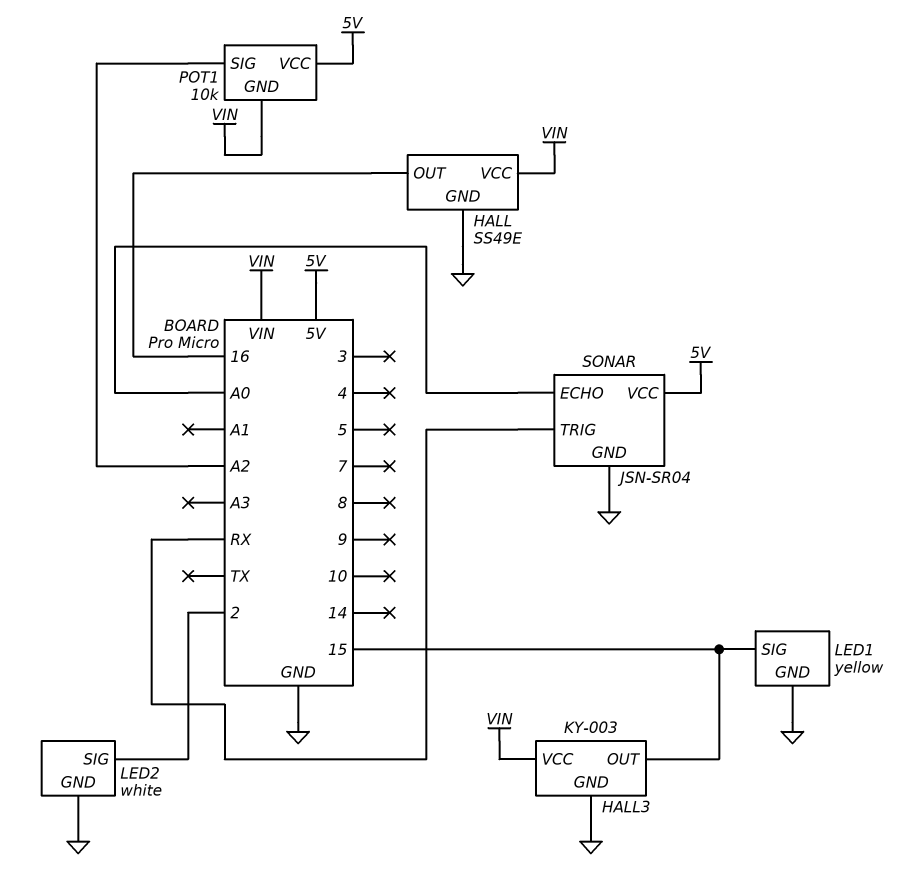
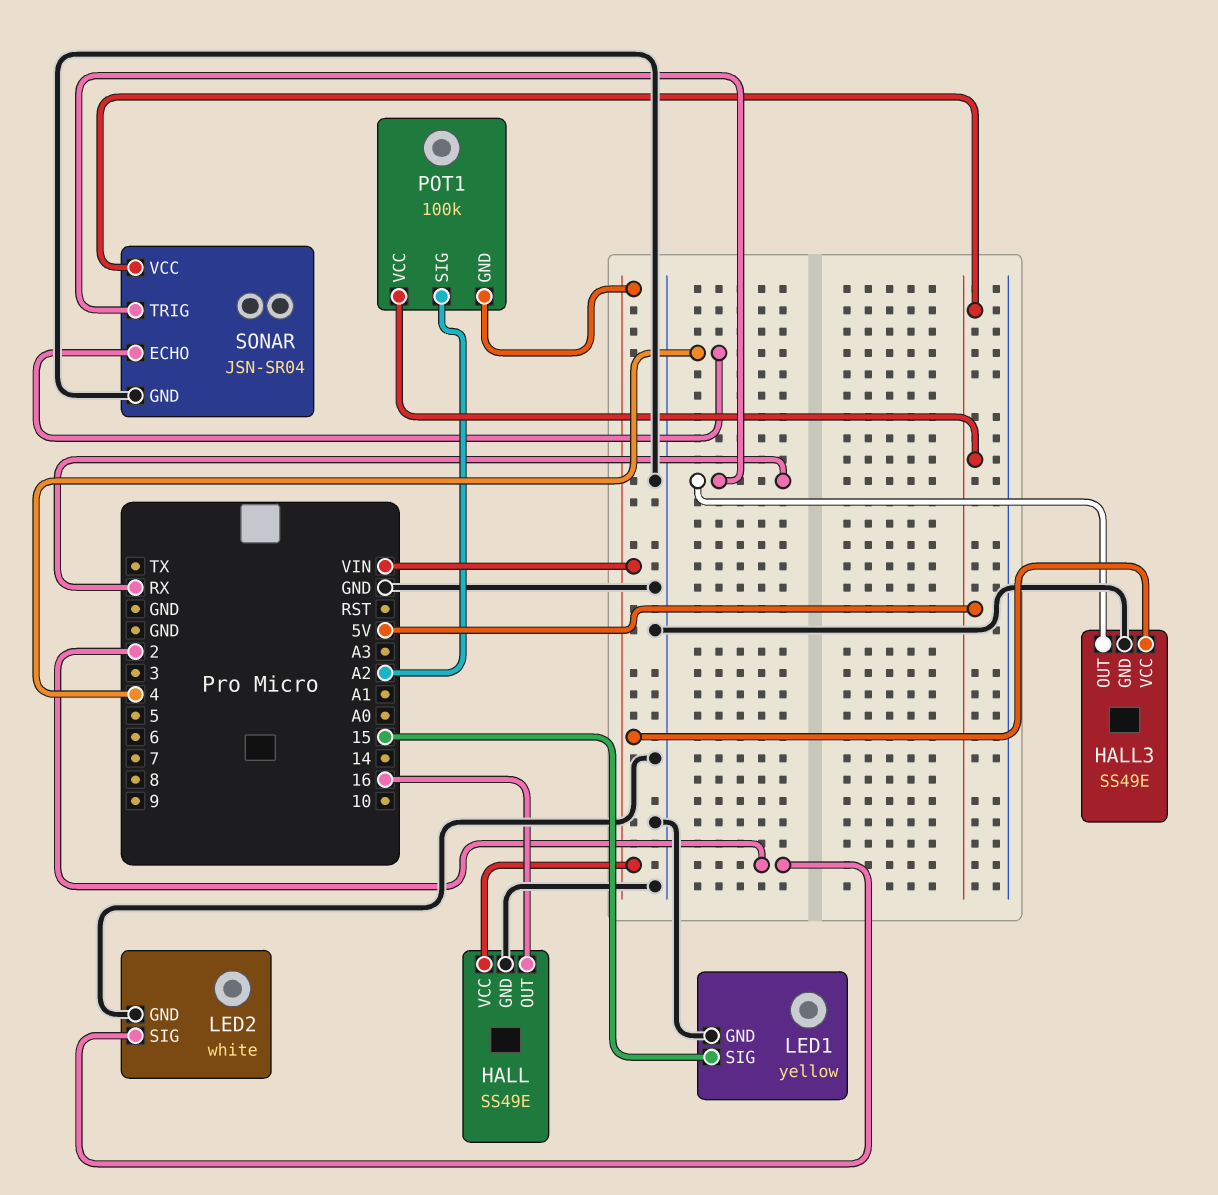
HALL3: KY-003 -> SS49E
HALL3 pin OUT: 15 -> RX
POT1: 10k -> 100k
SONAR pin ECHO: A0 -> 4

